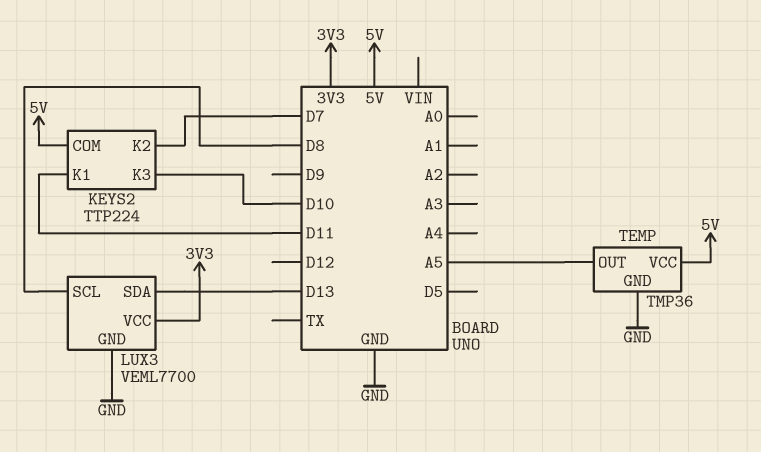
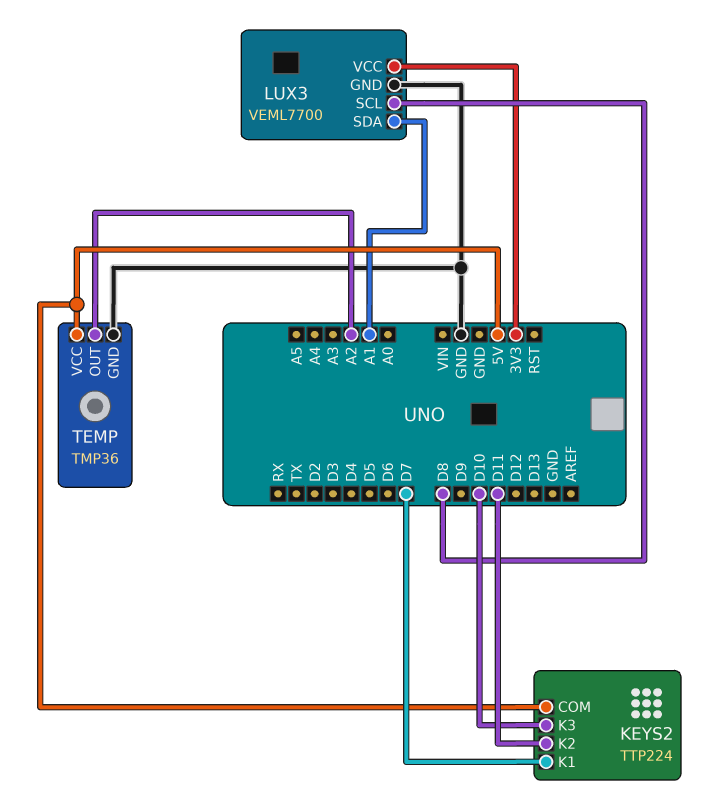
KEYS2 pin K1: D11 -> D7
KEYS2 pin K2: D7 -> D11
LUX3 pin SDA: D13 -> A1
TEMP pin OUT: A5 -> A2

